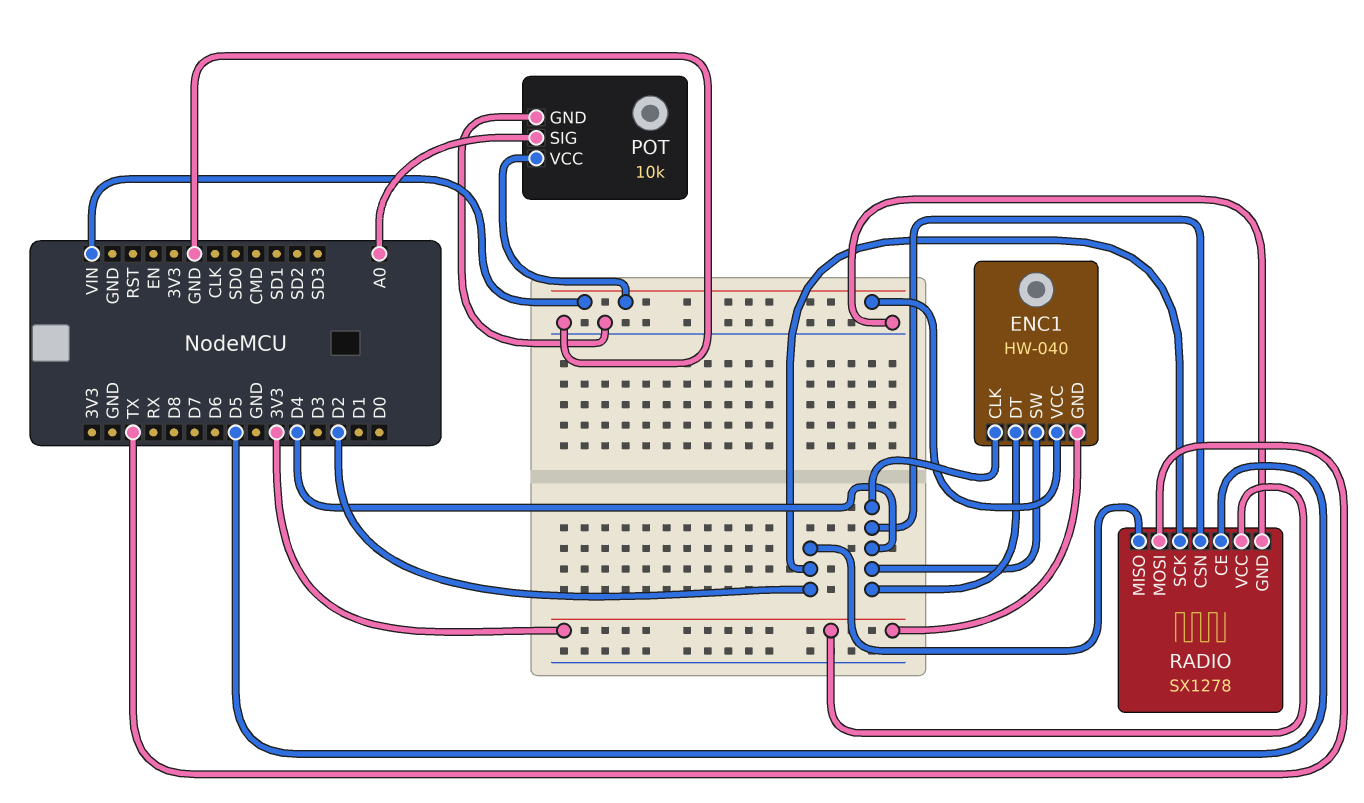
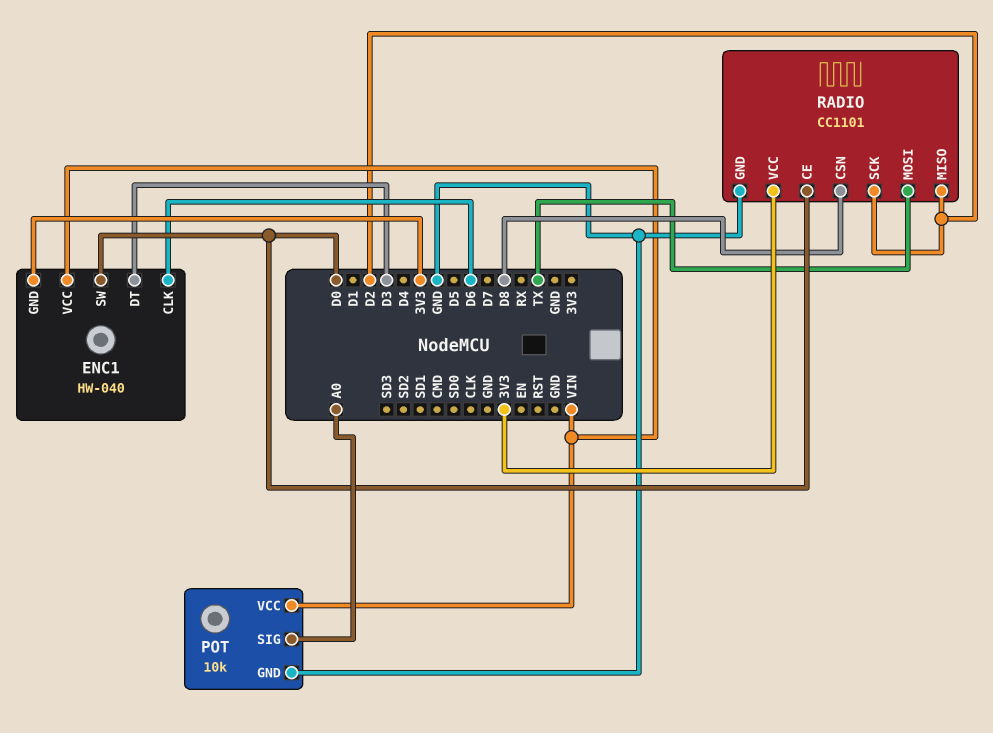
ENC1 pin CLK: D4 -> D6
ENC1 pin DT: D4 -> D3
ENC1 pin SW: D4 -> D0
RADIO: SX1278 -> CC1101
RADIO pin CE: D5 -> D0
RADIO pin CSN: D4 -> D8

